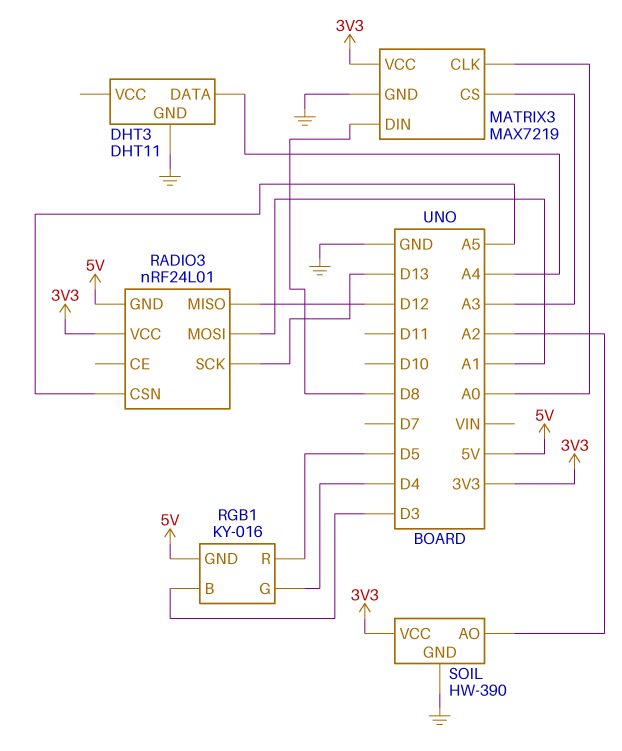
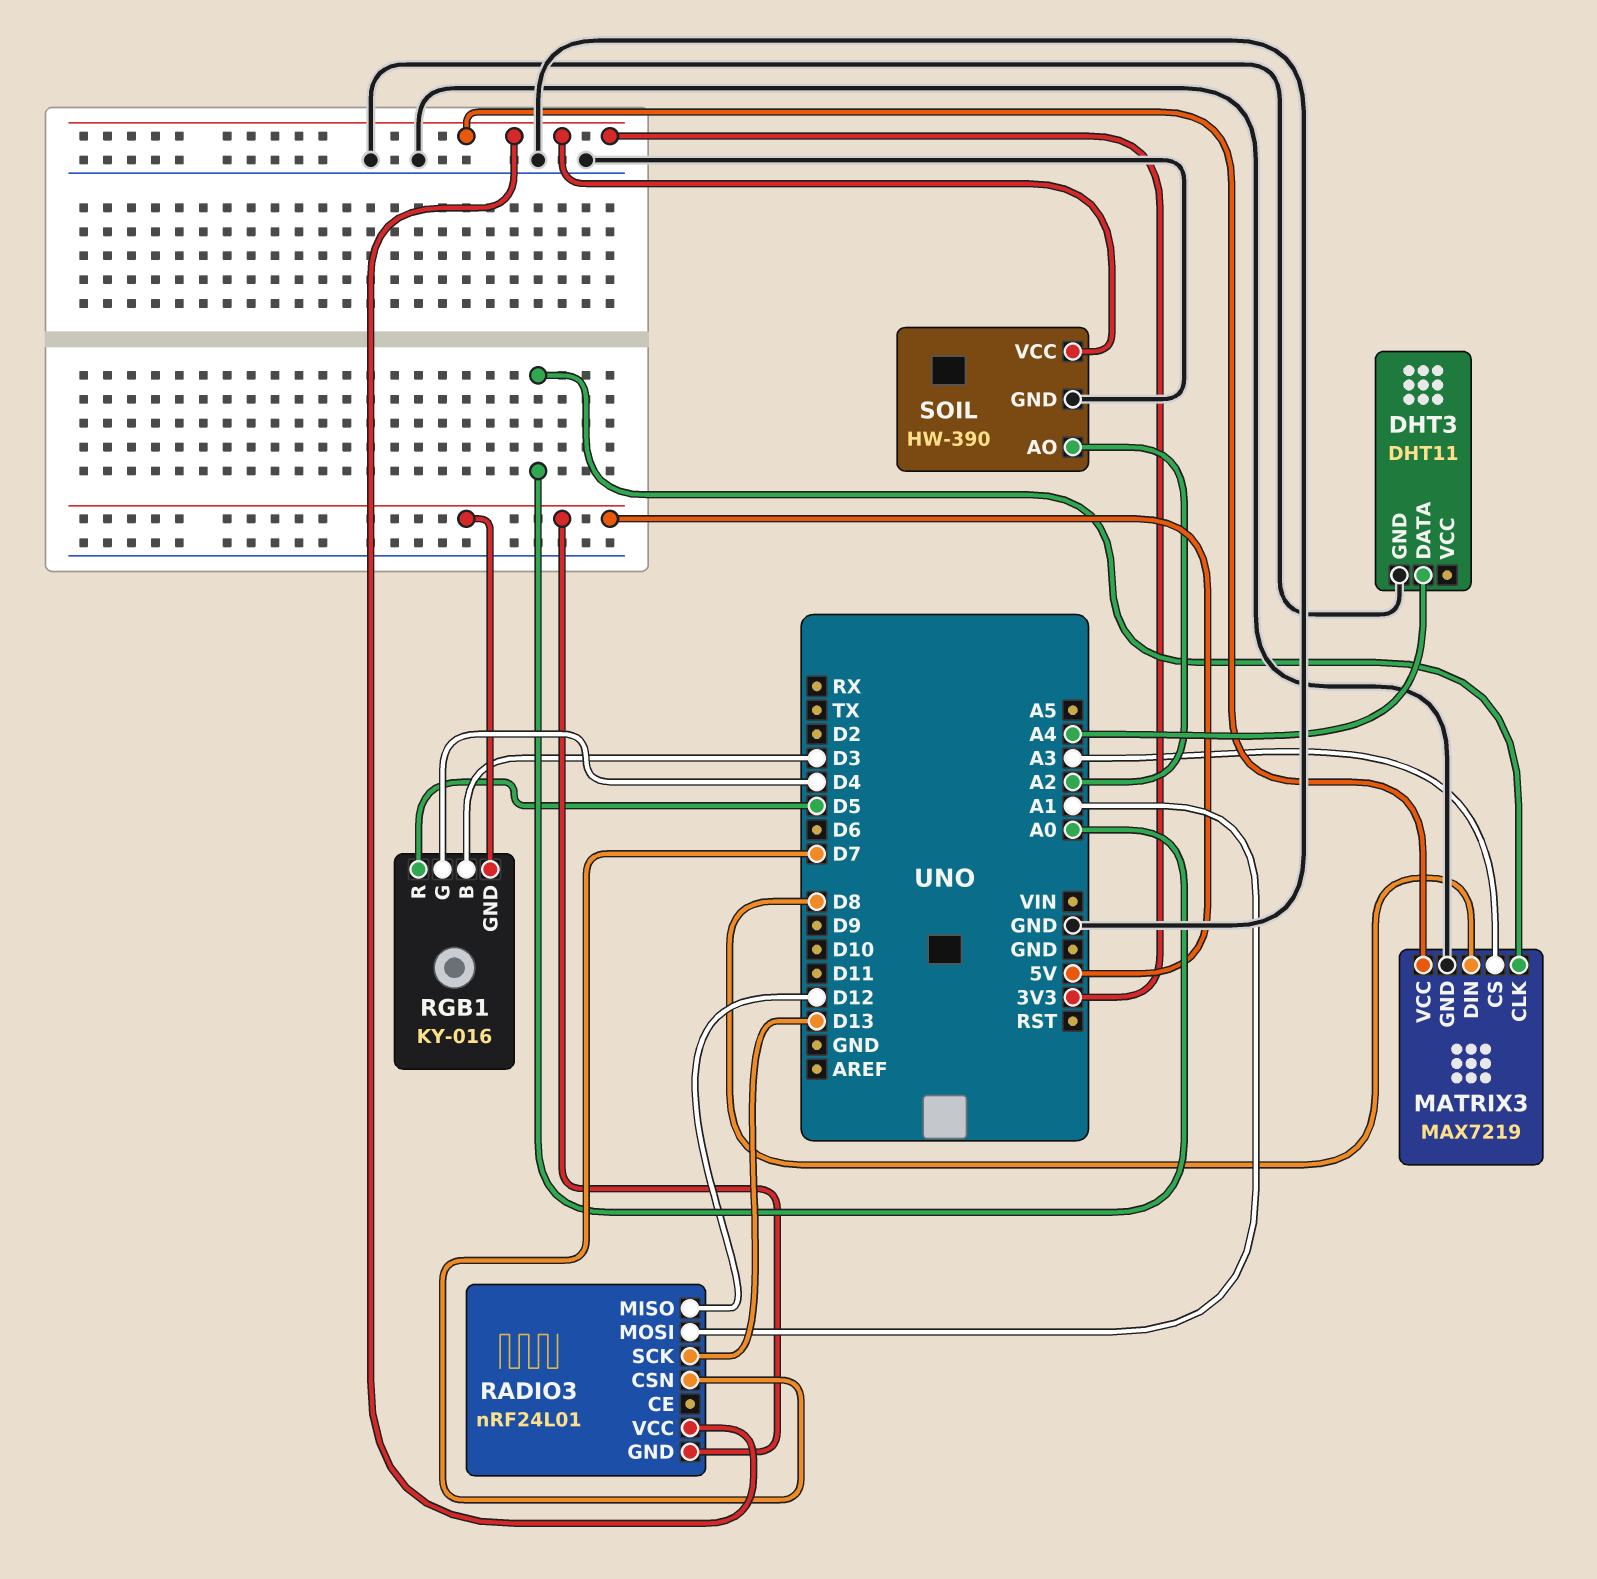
RADIO3 pin CSN: A5 -> D7

